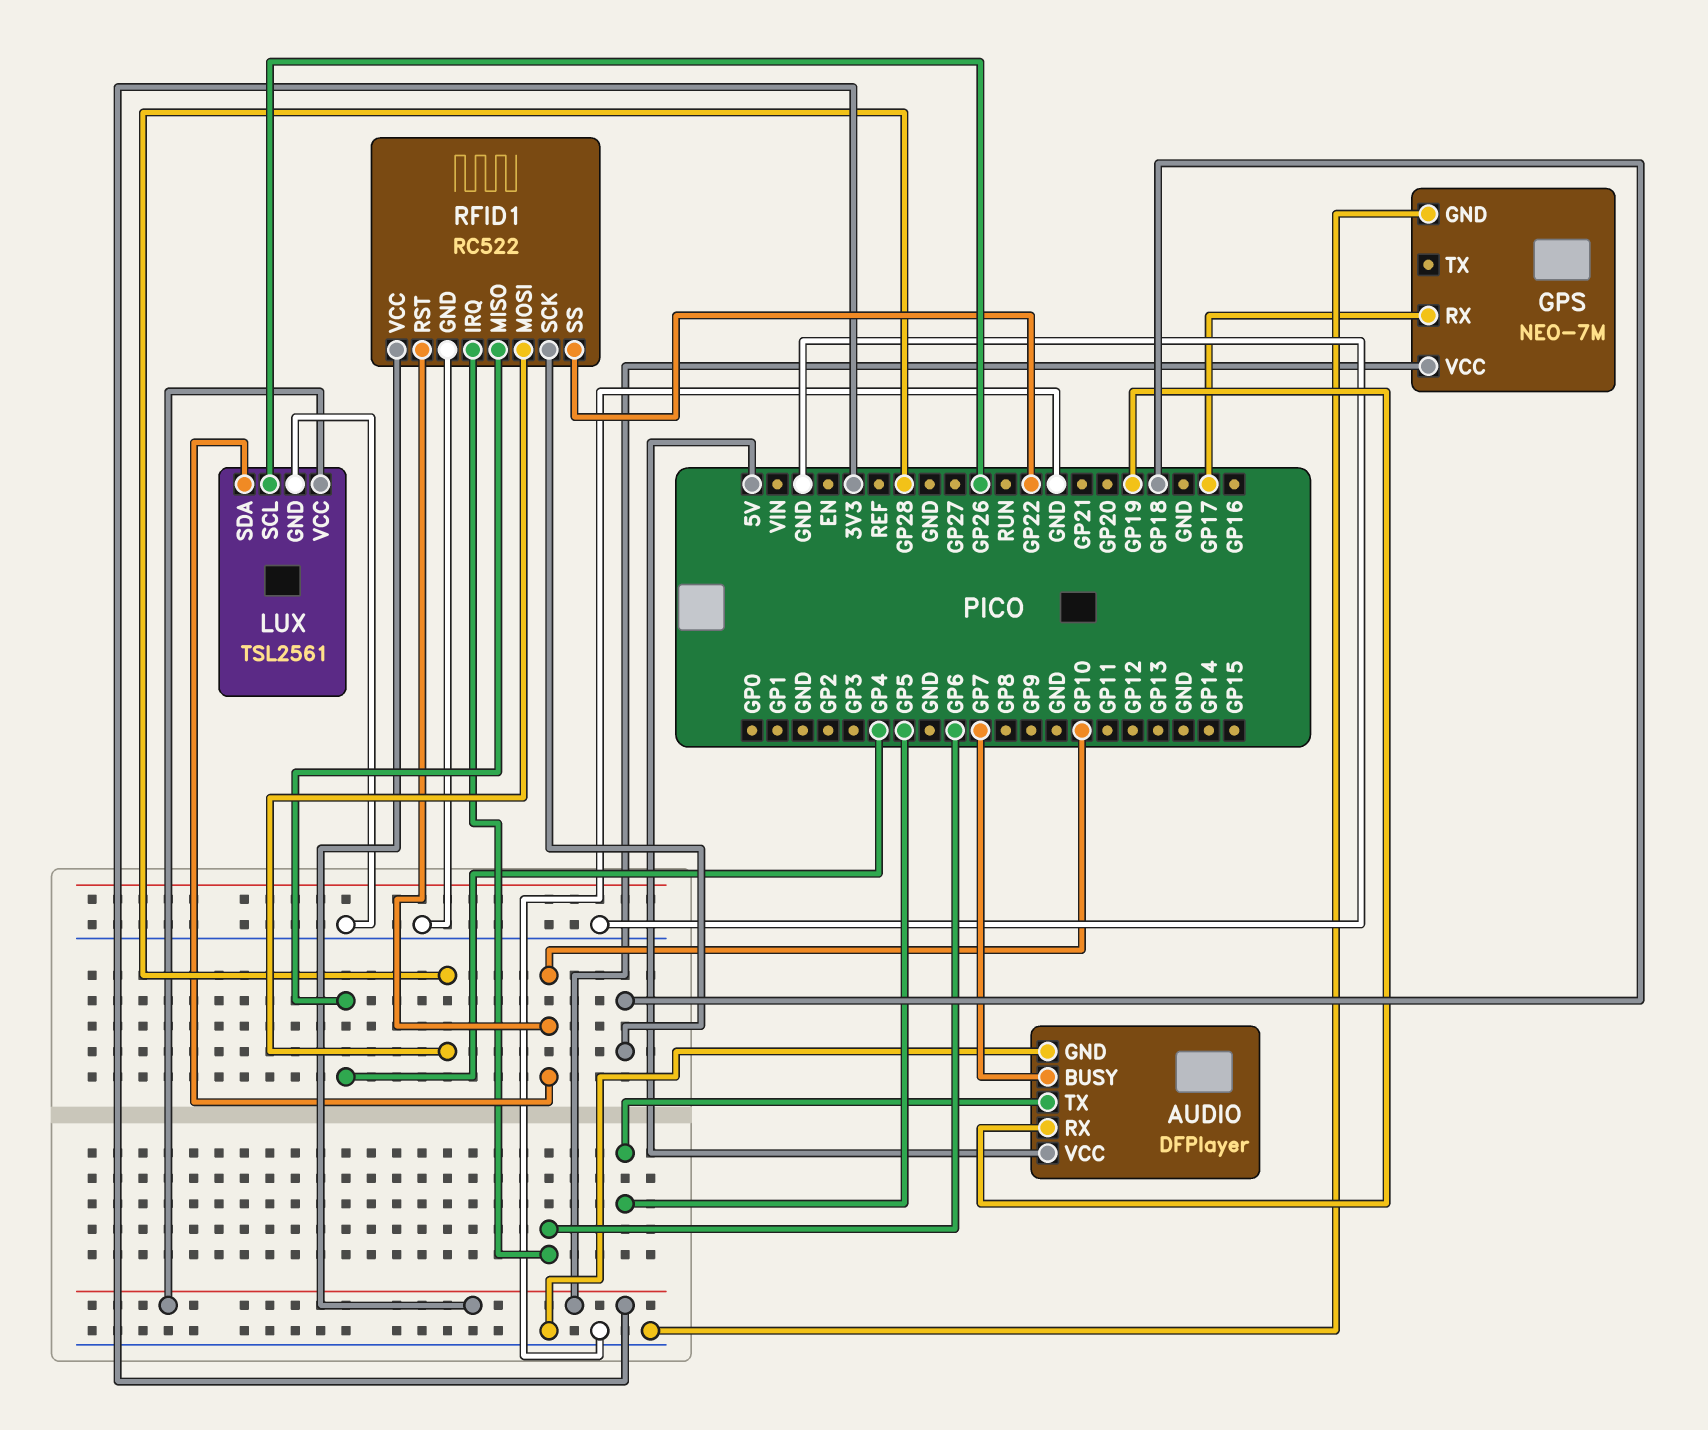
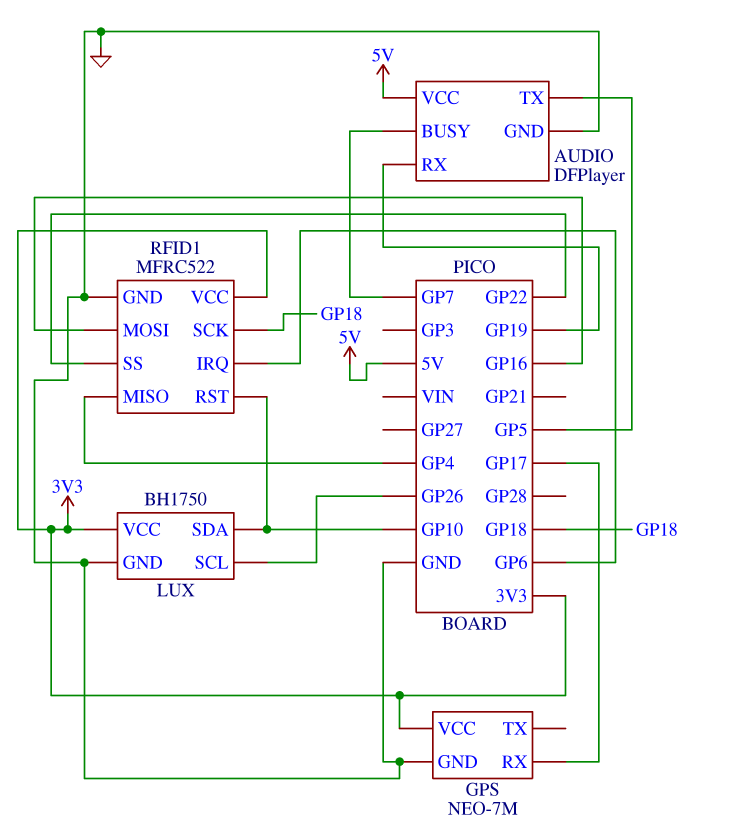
LUX: TSL2561 -> BH1750
RFID1: RC522 -> MFRC522
RFID1 pin MOSI: GP28 -> GP16

